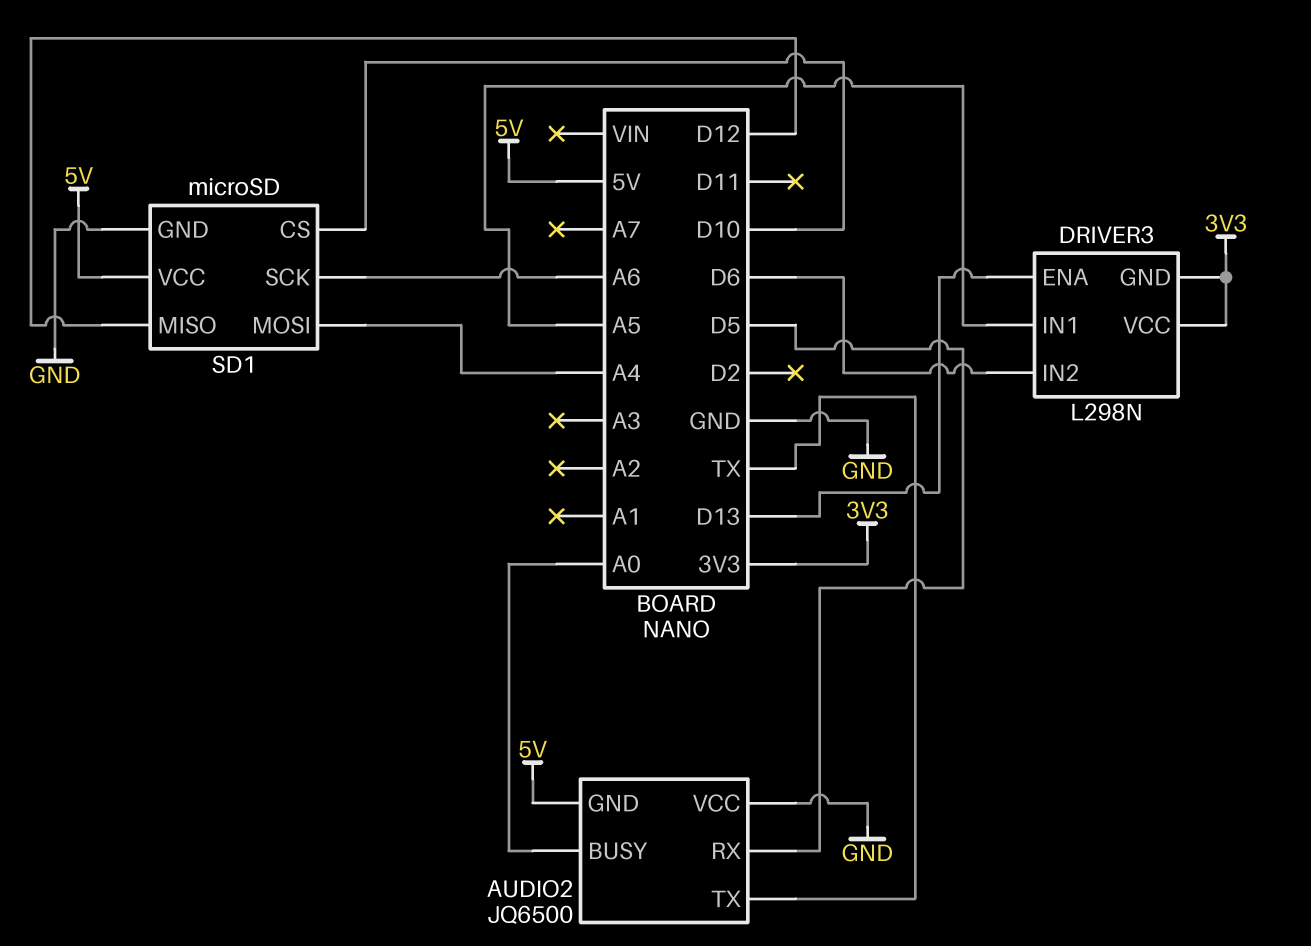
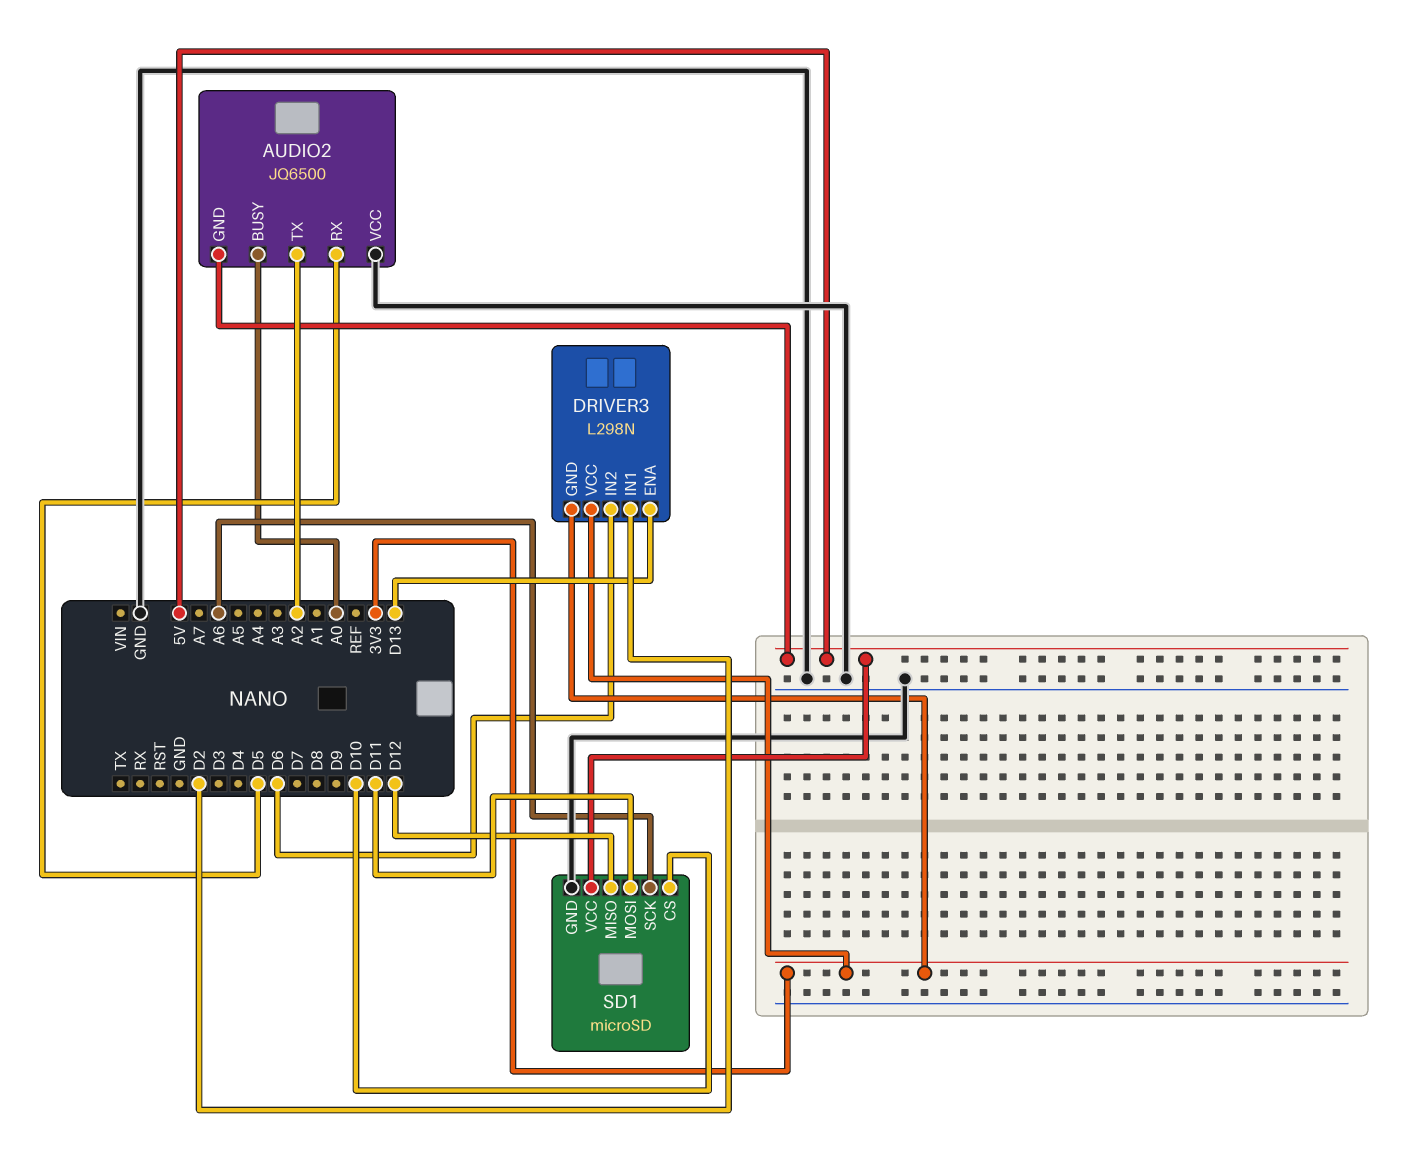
AUDIO2 pin TX: TX -> A2
DRIVER3 pin IN1: A5 -> D2
SD1 pin MOSI: A4 -> D11

